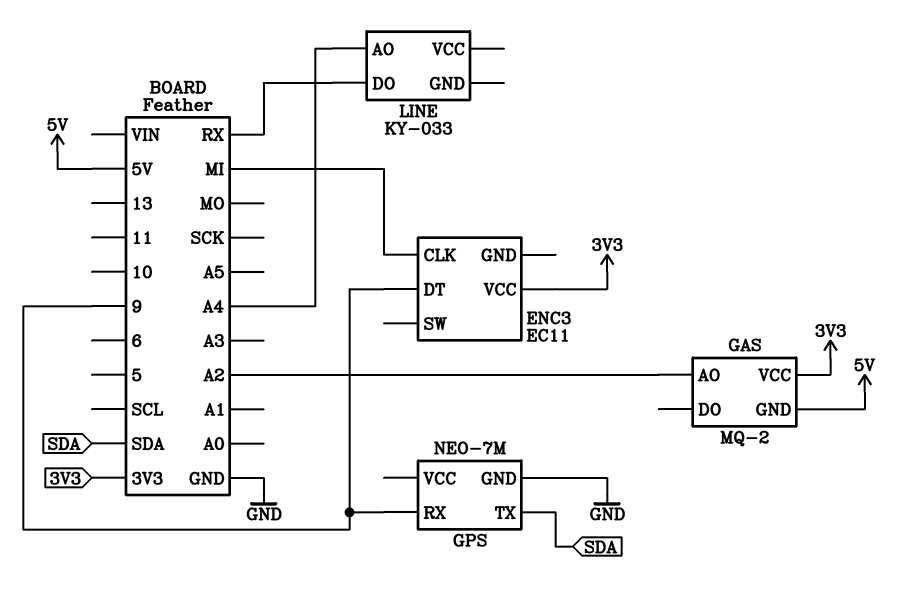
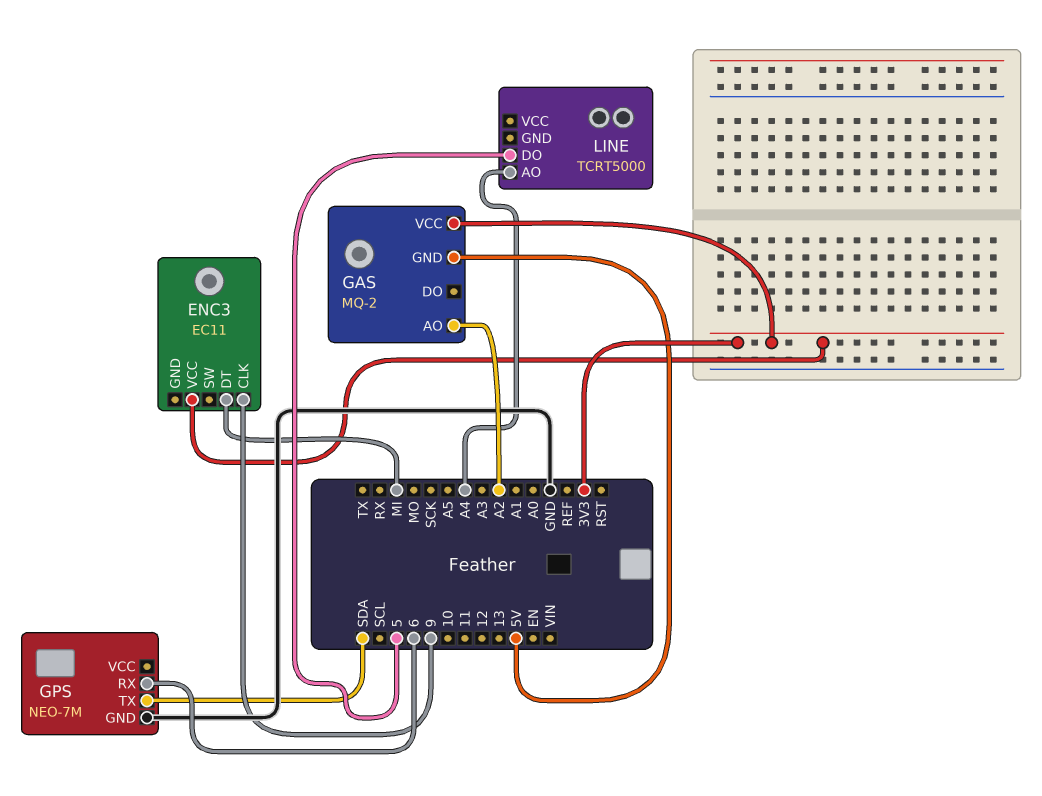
ENC3 pin CLK: MI -> 9
ENC3 pin DT: 9 -> MI
GPS pin RX: 9 -> 6
LINE: KY-033 -> TCRT5000
LINE pin DO: RX -> 5

